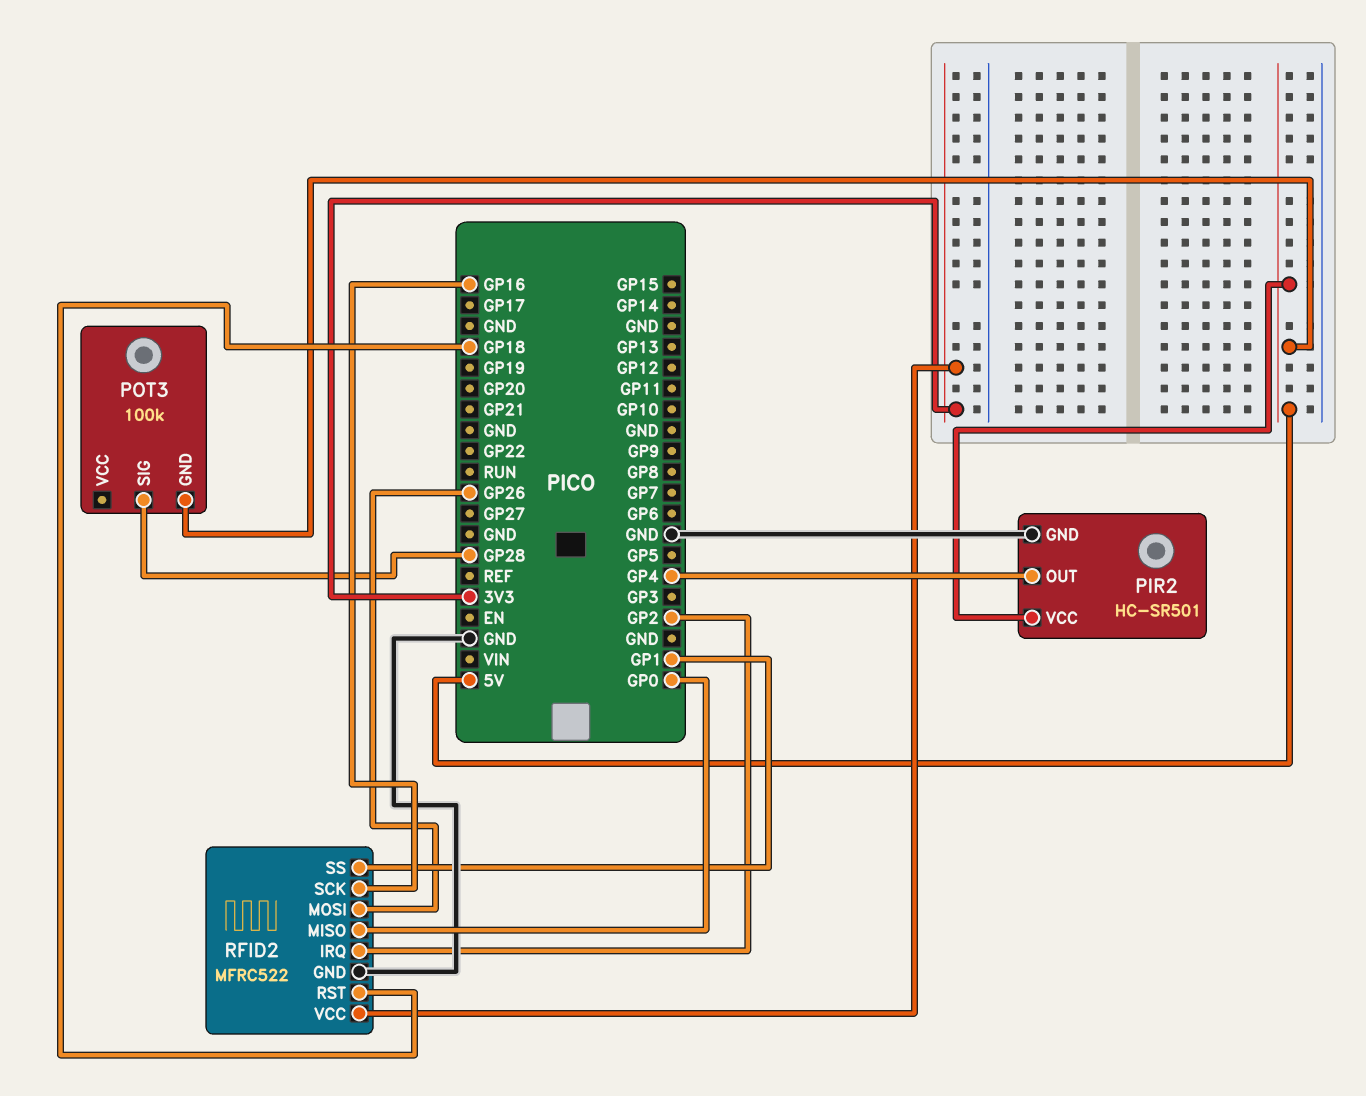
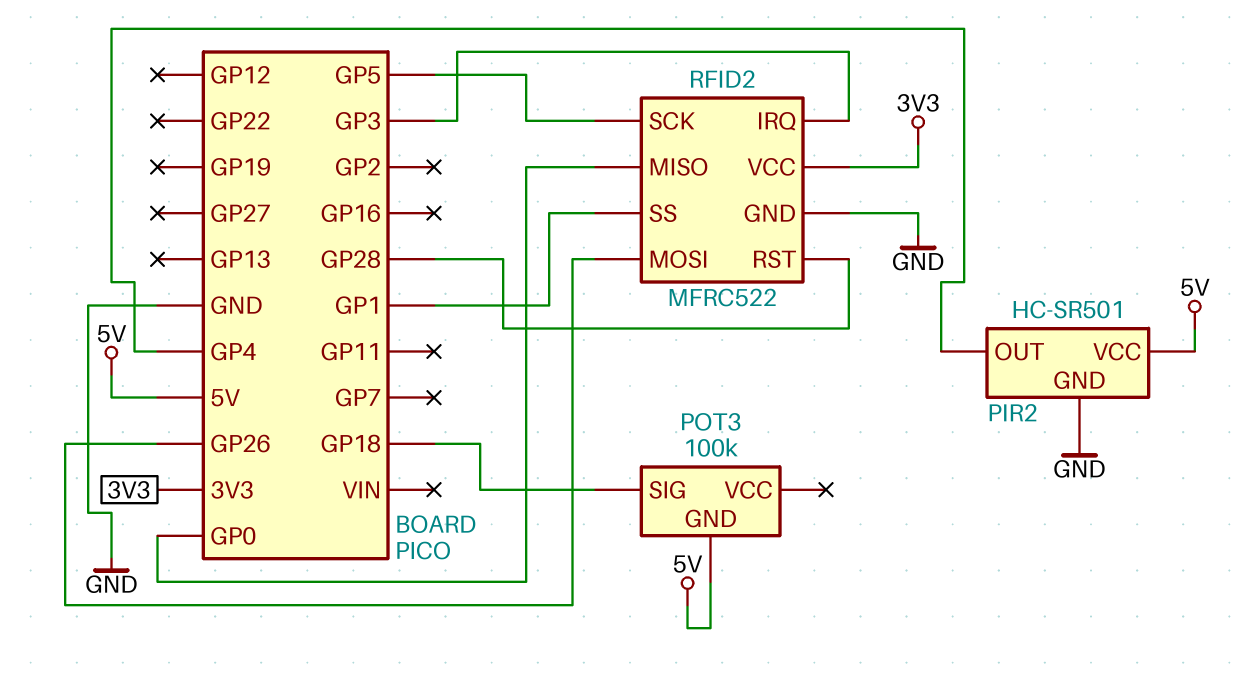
POT3 pin SIG: GP28 -> GP18
RFID2 pin IRQ: GP2 -> GP3
RFID2 pin RST: GP18 -> GP28
RFID2 pin SCK: GP16 -> GP5

